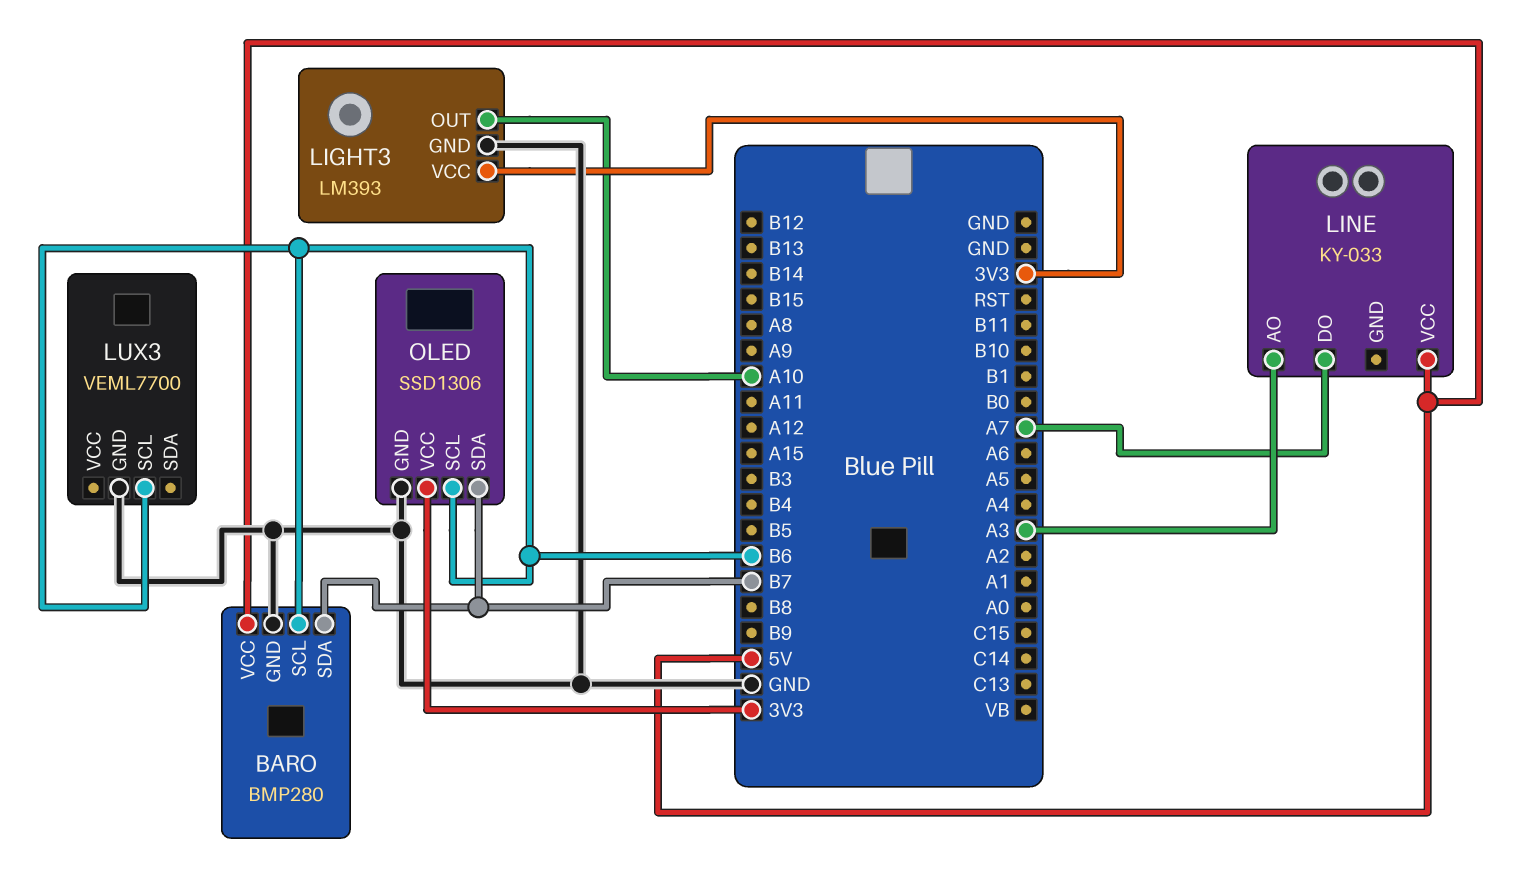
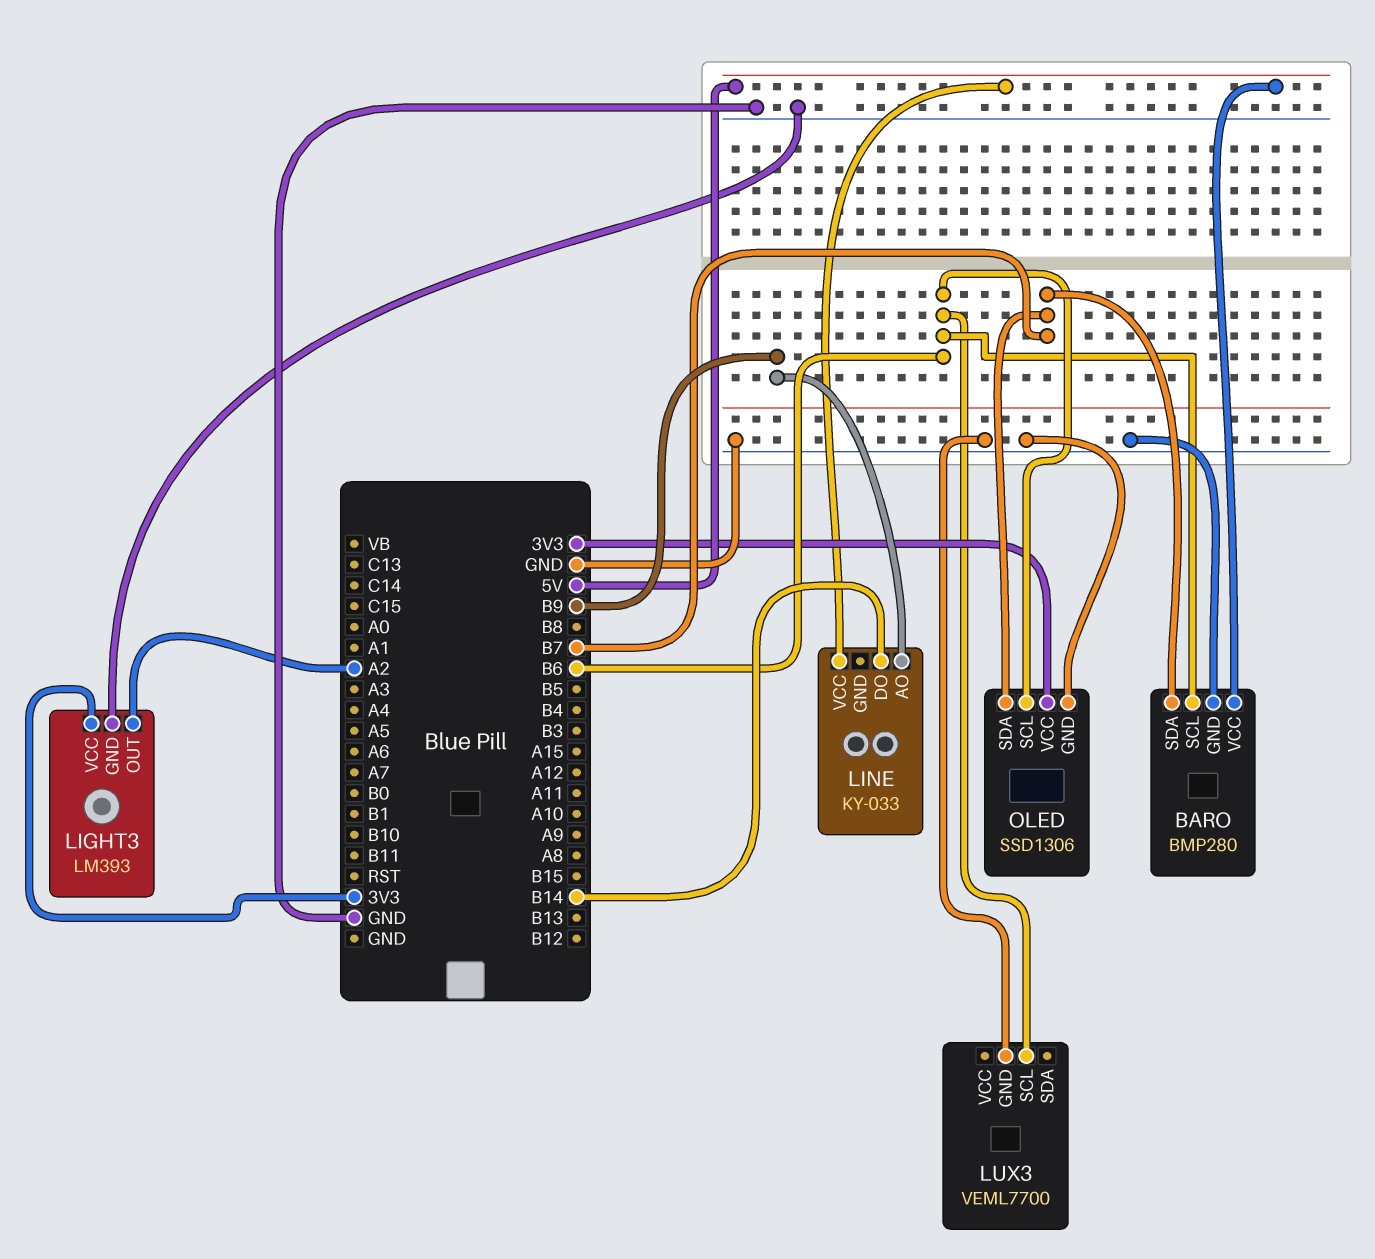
LIGHT3 pin OUT: A10 -> A2
LINE pin AO: A3 -> B9
LINE pin DO: A7 -> B14

